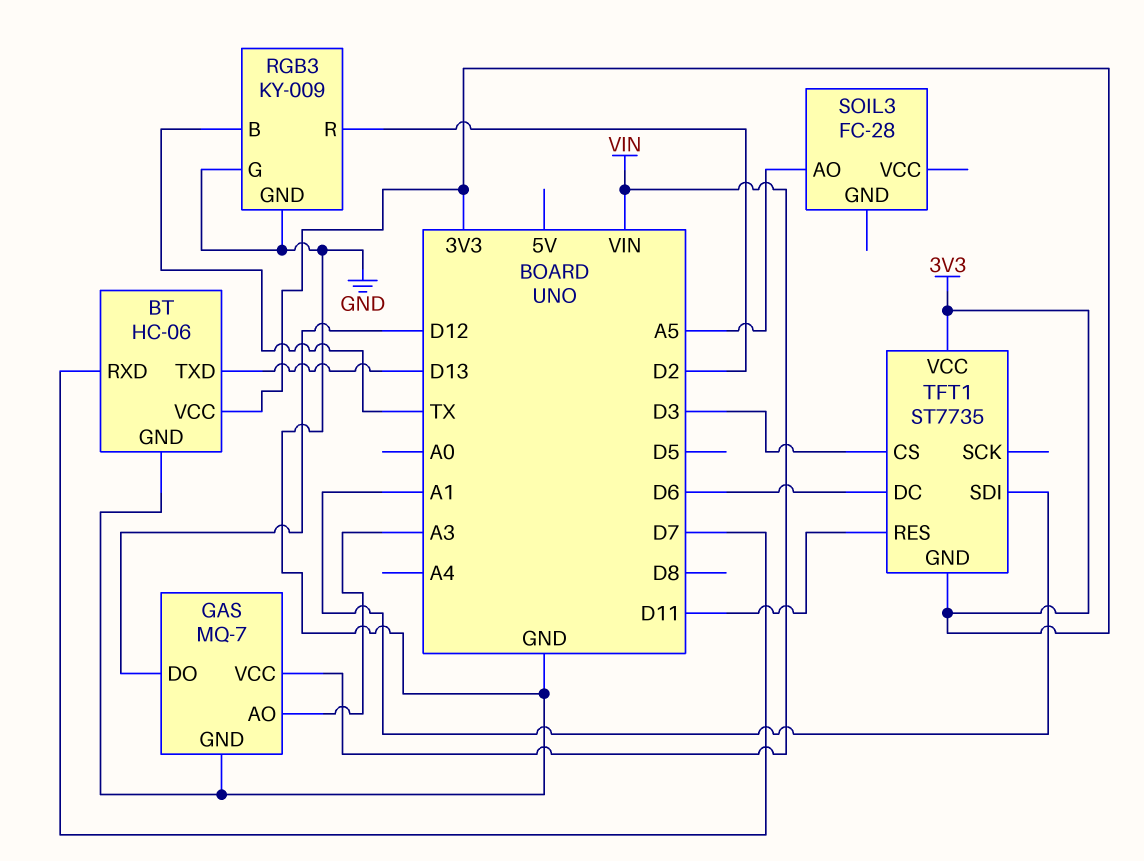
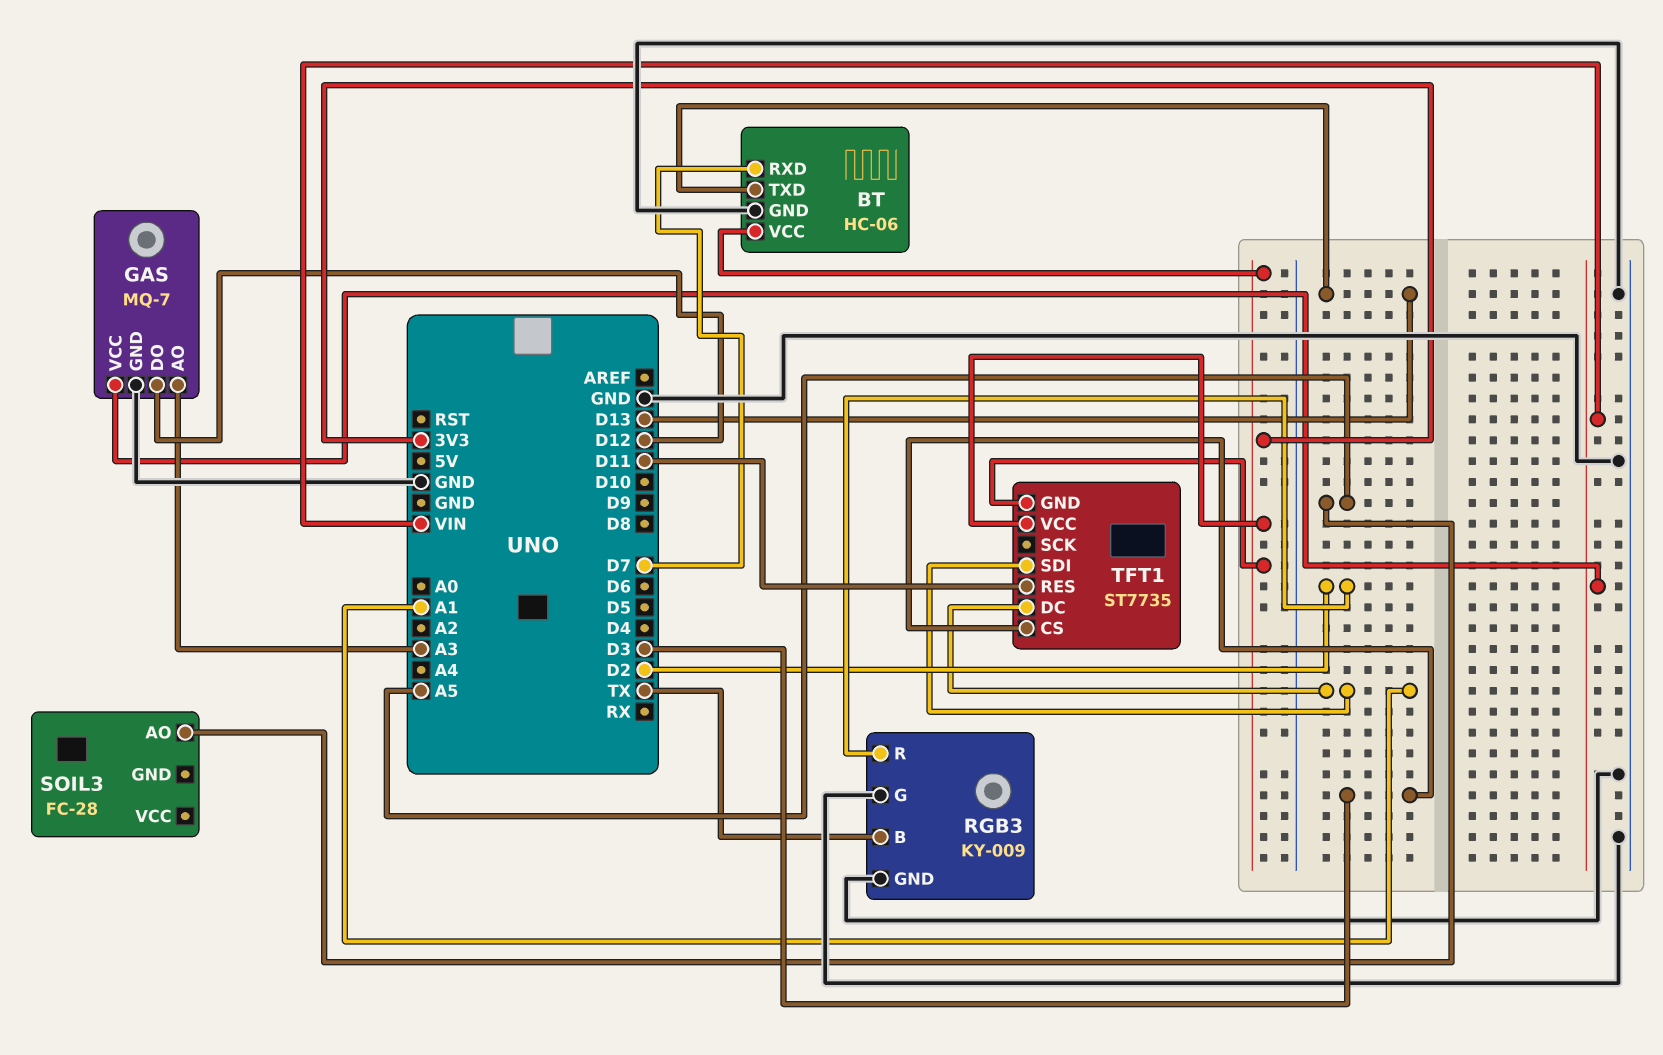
TFT1 pin DC: D6 -> A1

